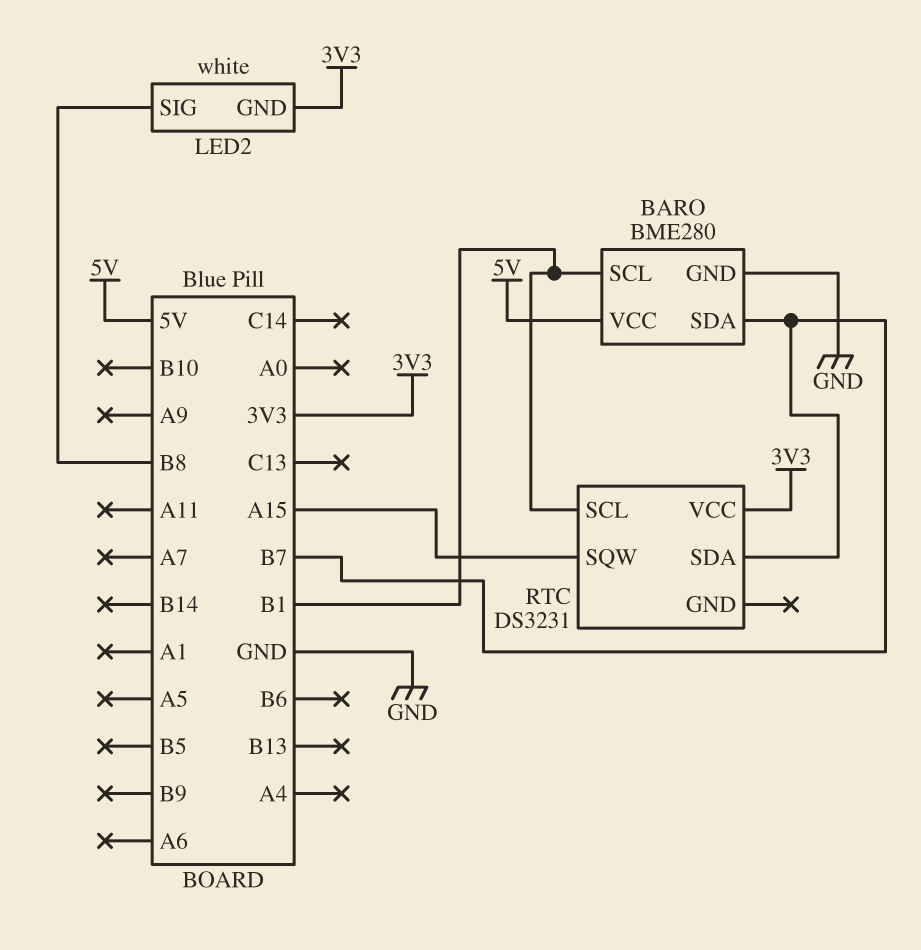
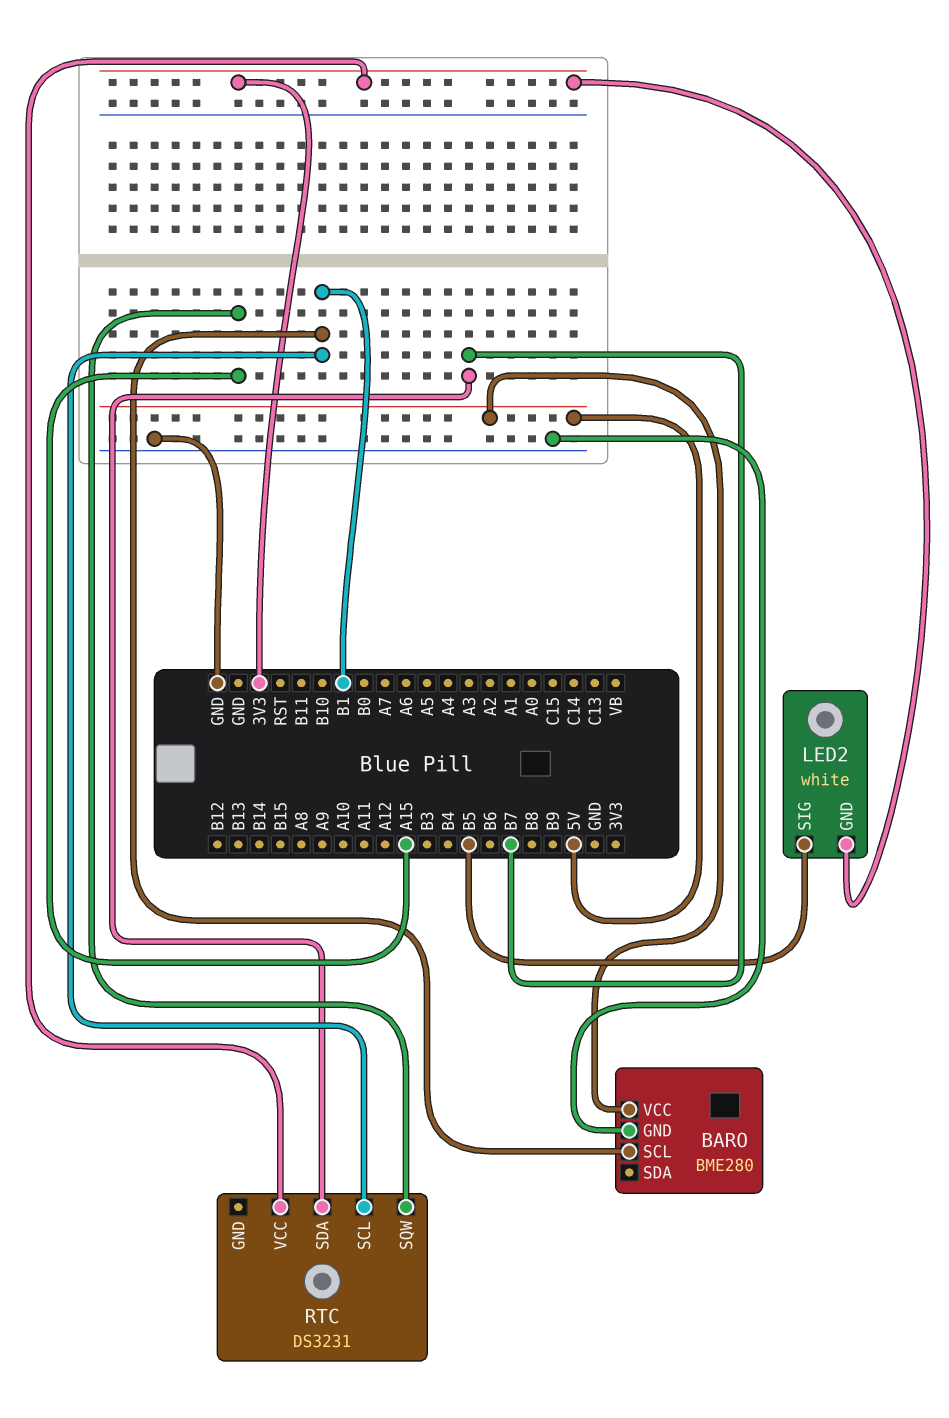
BARO pin SDA: B7 -> none
LED2 pin SIG: B8 -> B5

